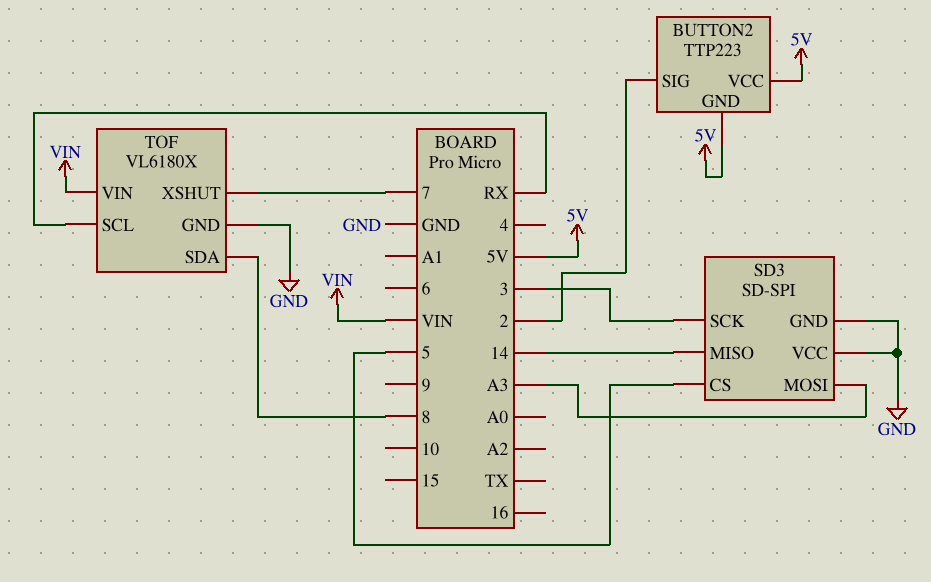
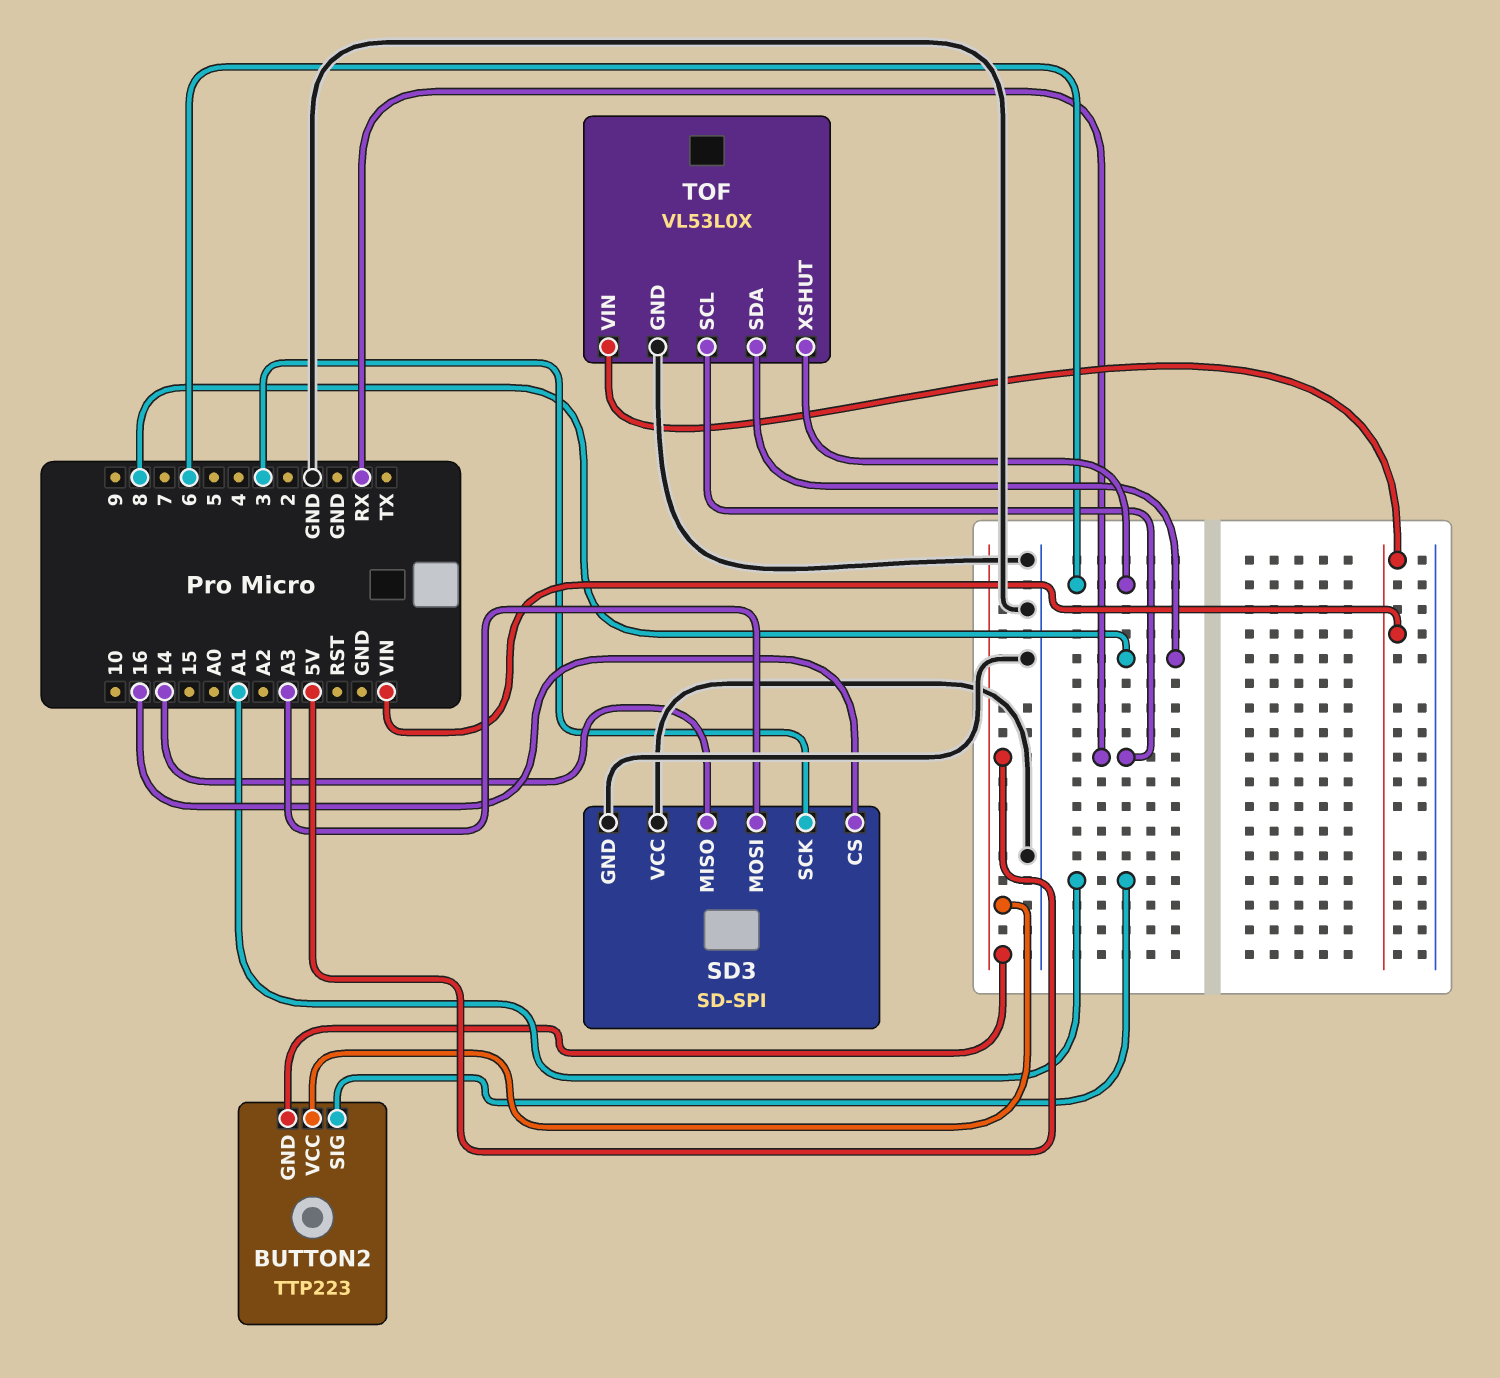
BUTTON2 pin SIG: 2 -> A1
SD3 pin CS: 5 -> 16
TOF: VL6180X -> VL53L0X
TOF pin XSHUT: 7 -> 6

